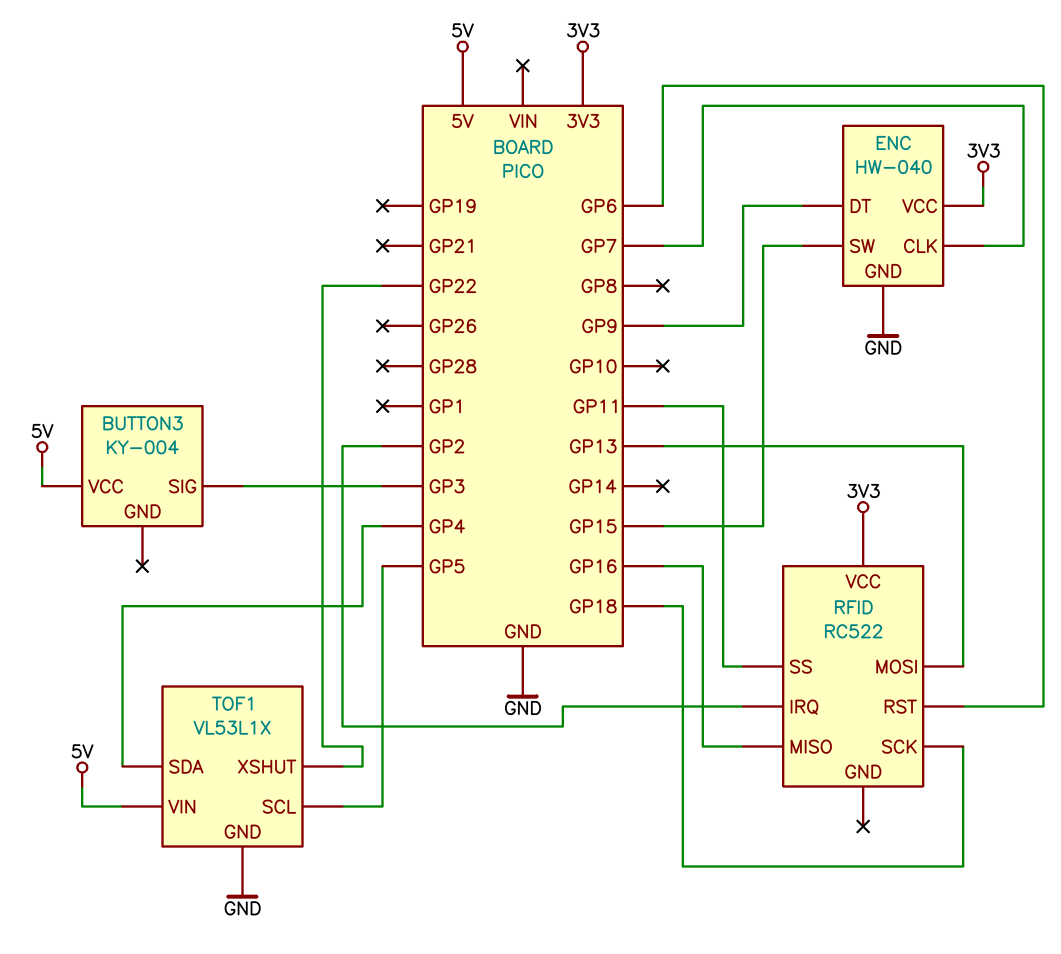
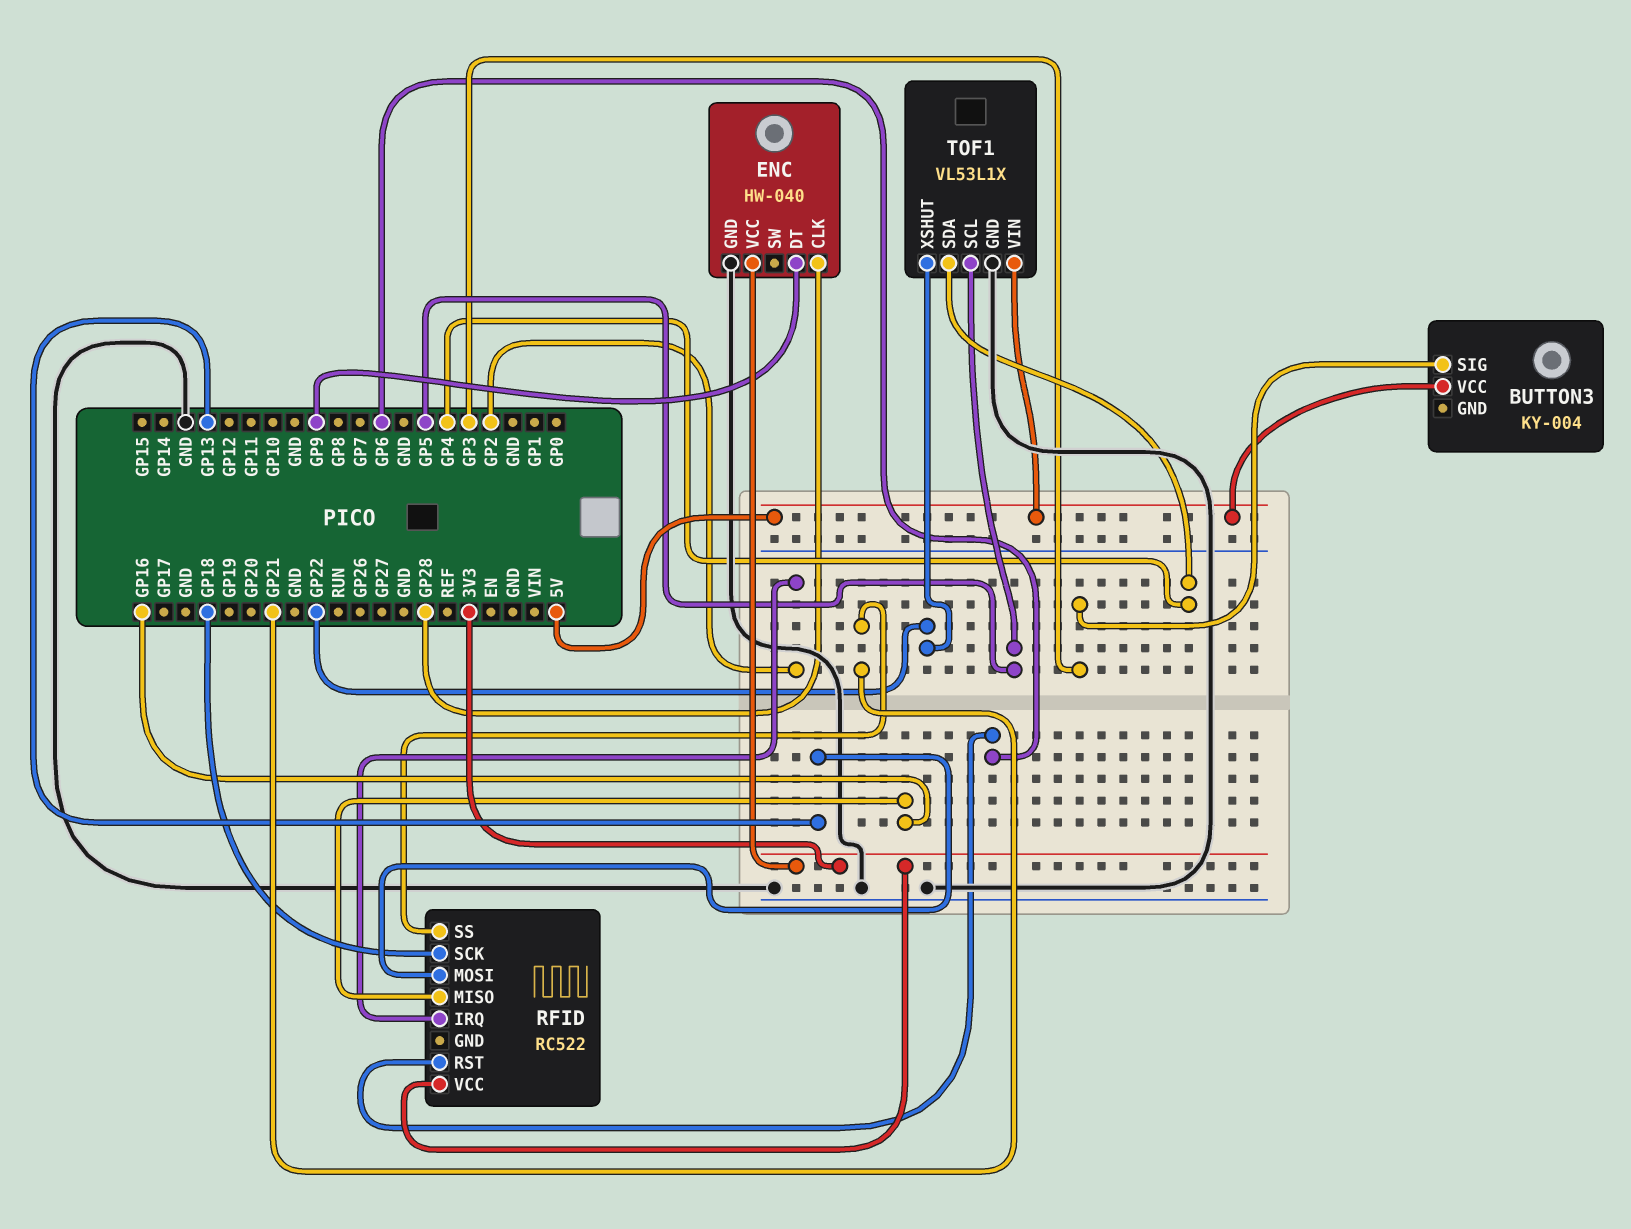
ENC pin CLK: GP7 -> GP28
ENC pin SW: GP15 -> none
RFID pin SS: GP11 -> GP21

